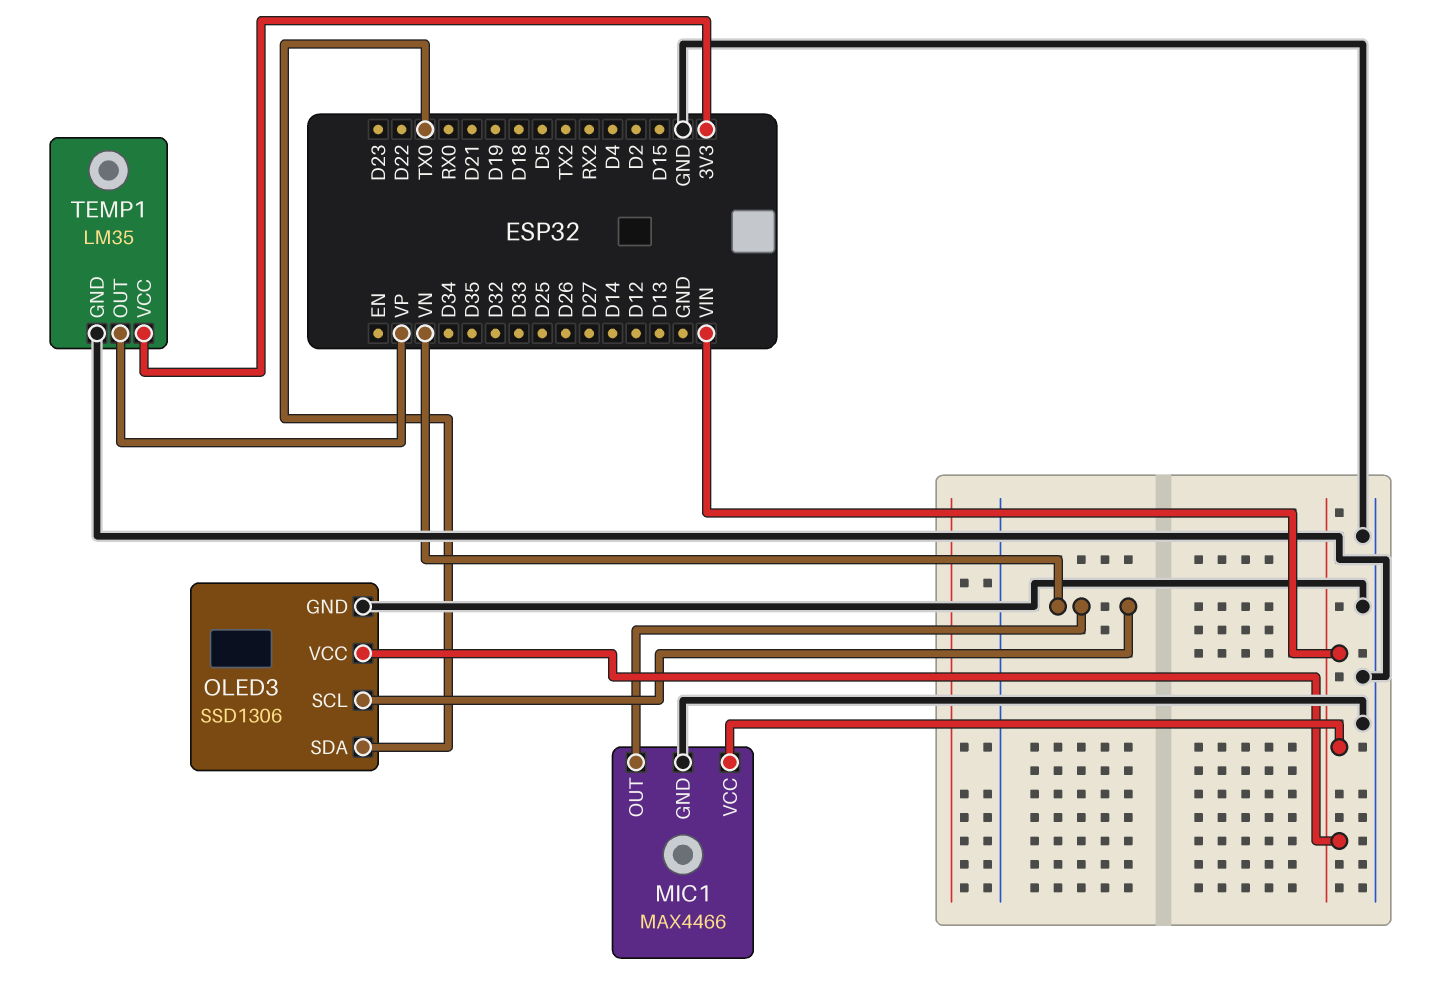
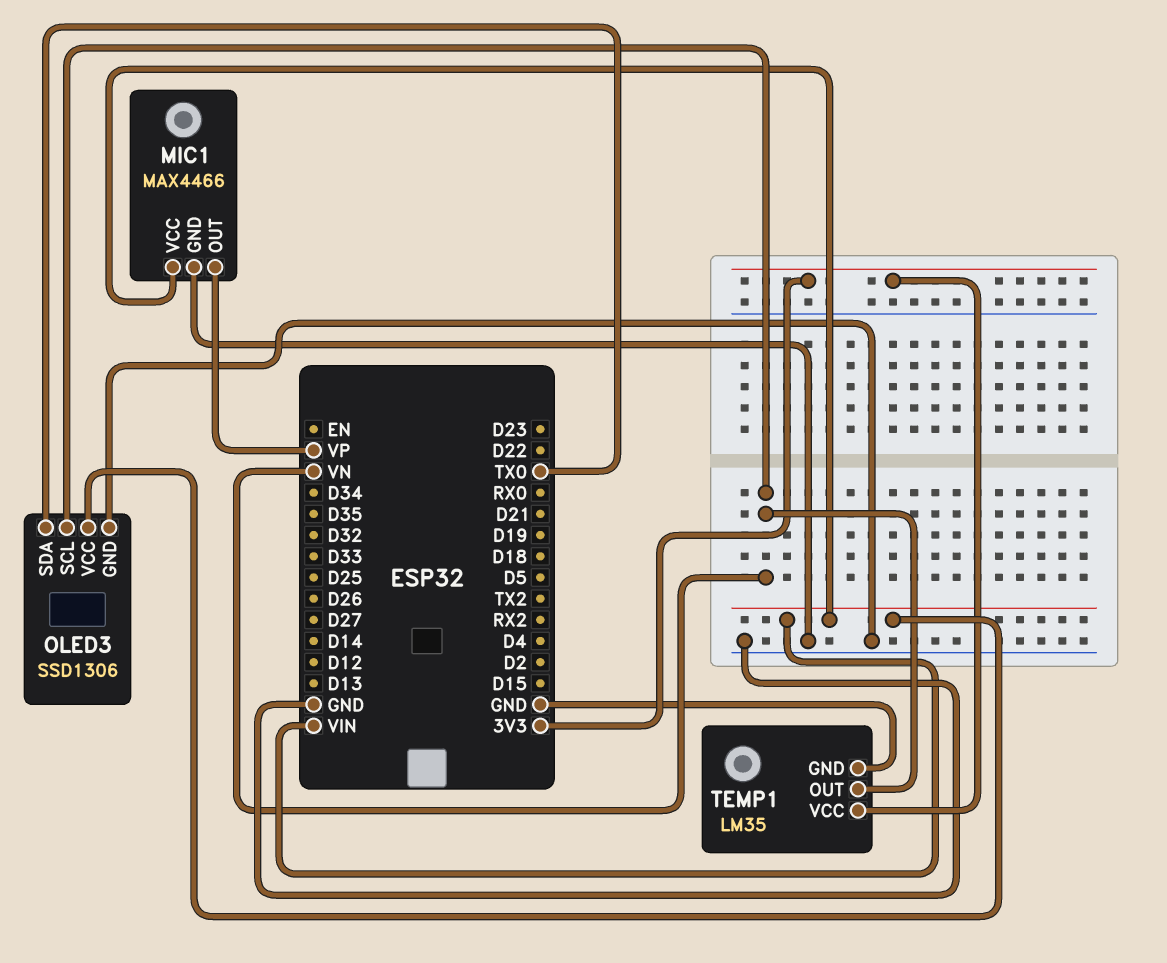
MIC1 pin OUT: VN -> VP
TEMP1 pin OUT: VP -> VN

